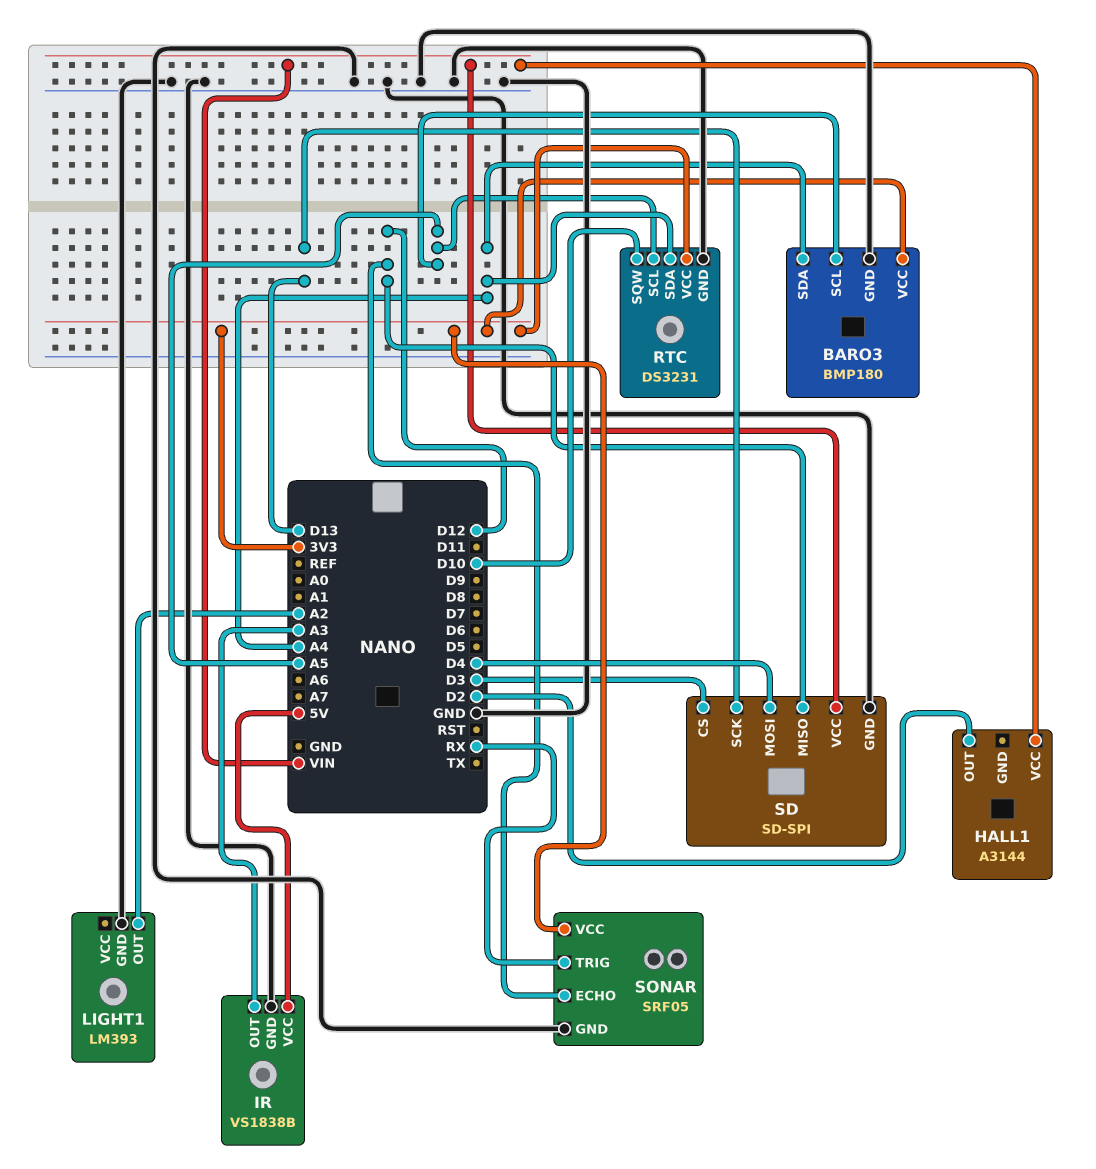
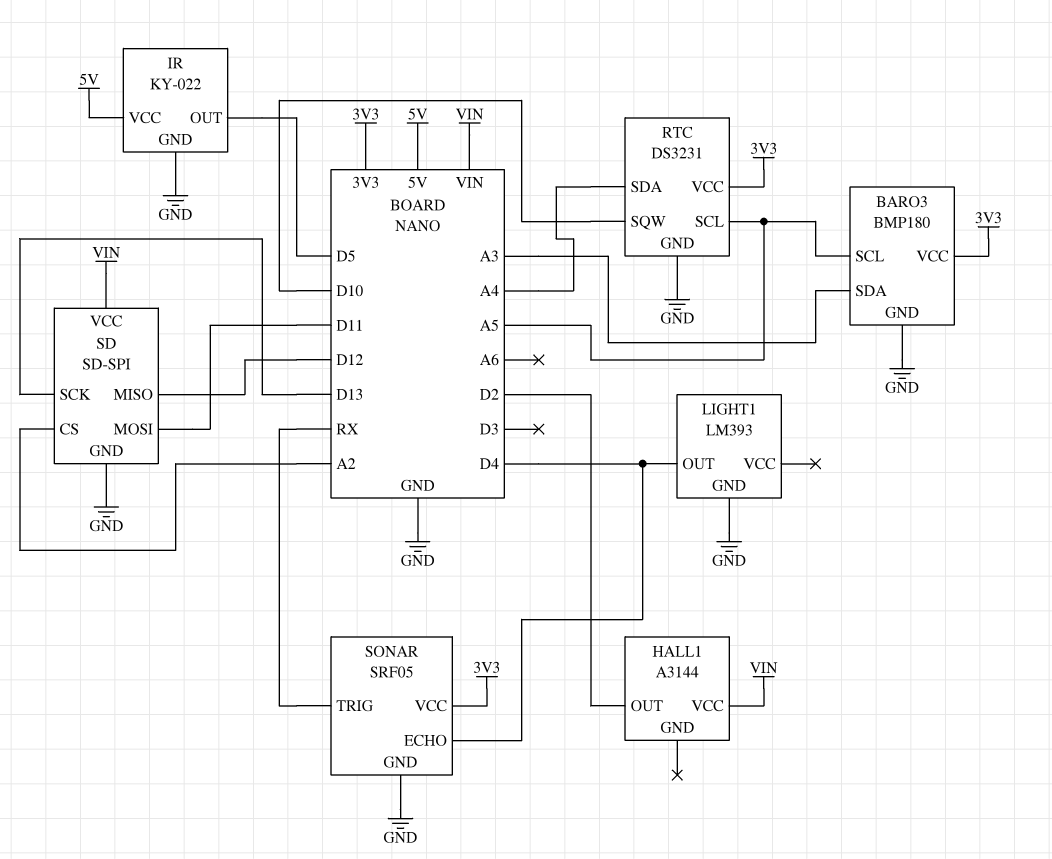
BARO3 pin SDA: A4 -> A3
IR: VS1838B -> KY-022
IR pin OUT: A3 -> D5
LIGHT1 pin OUT: A2 -> D4
SD pin CS: D3 -> A2
SD pin MOSI: D4 -> D11
SONAR pin ECHO: D12 -> D4

